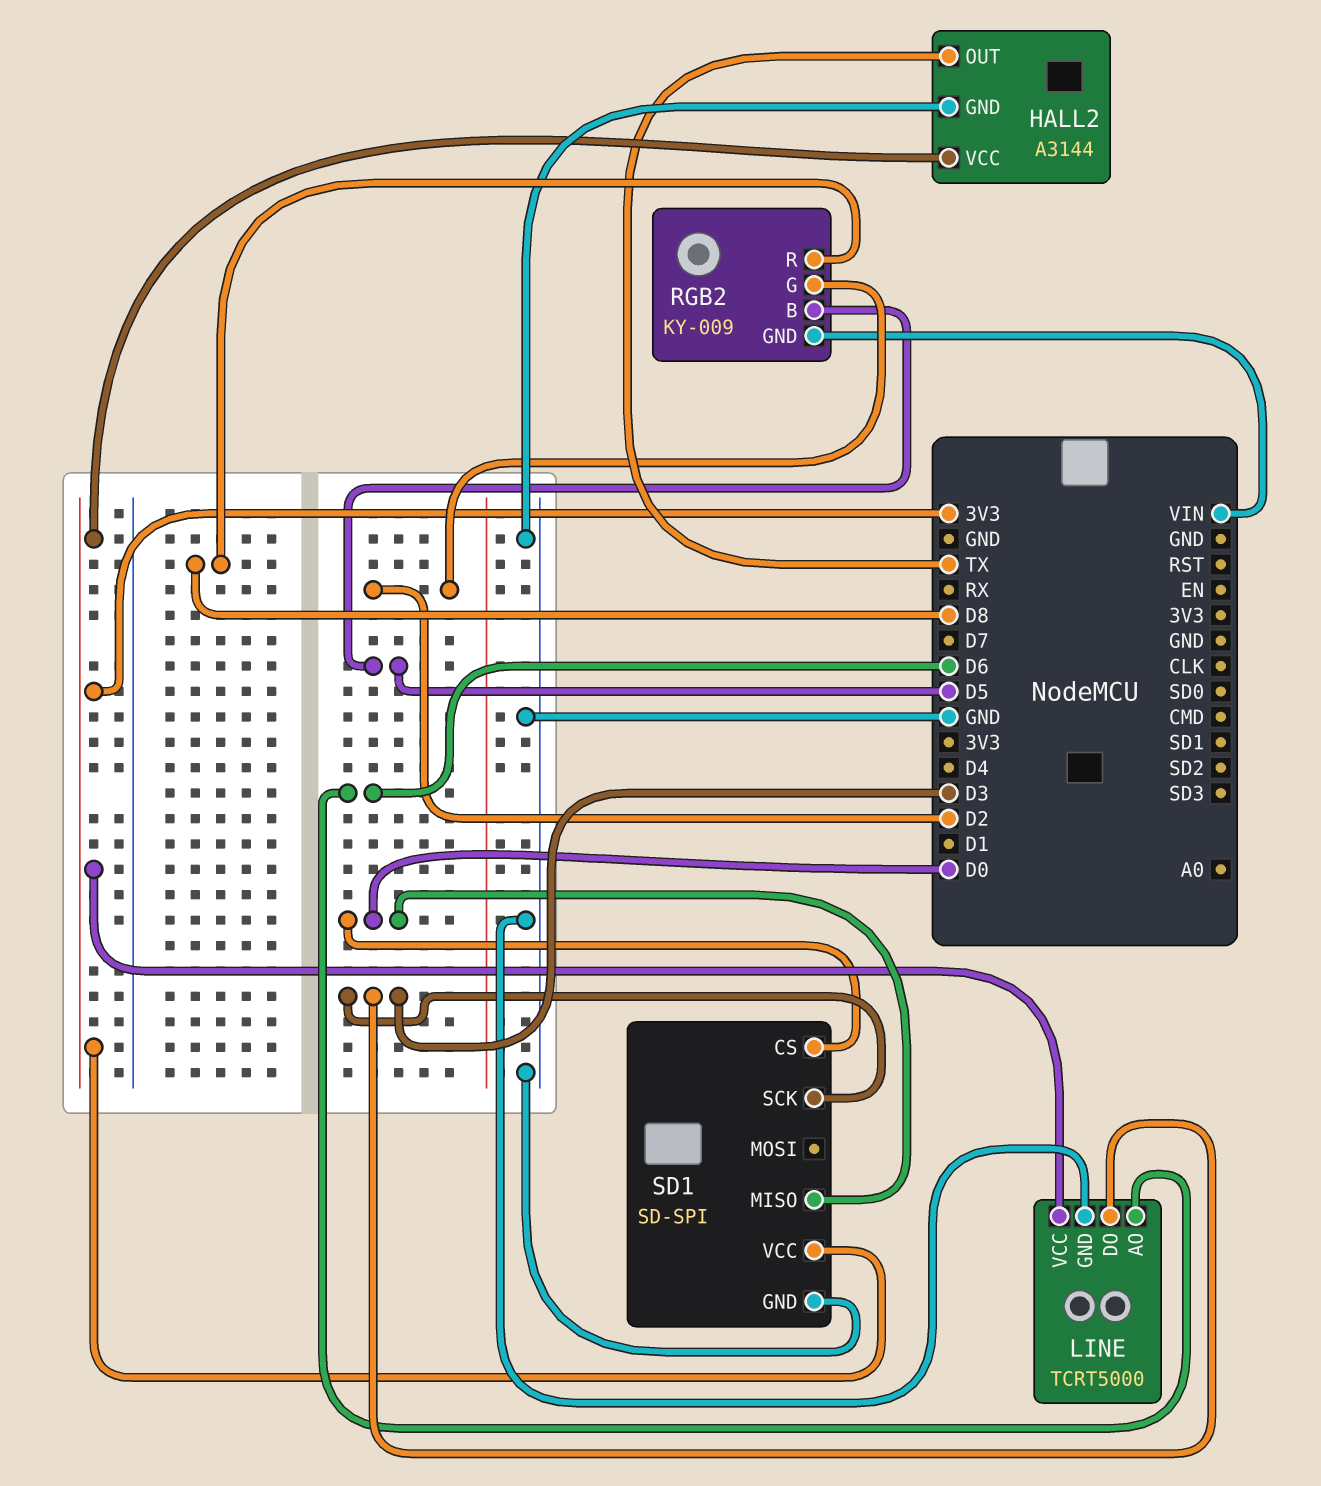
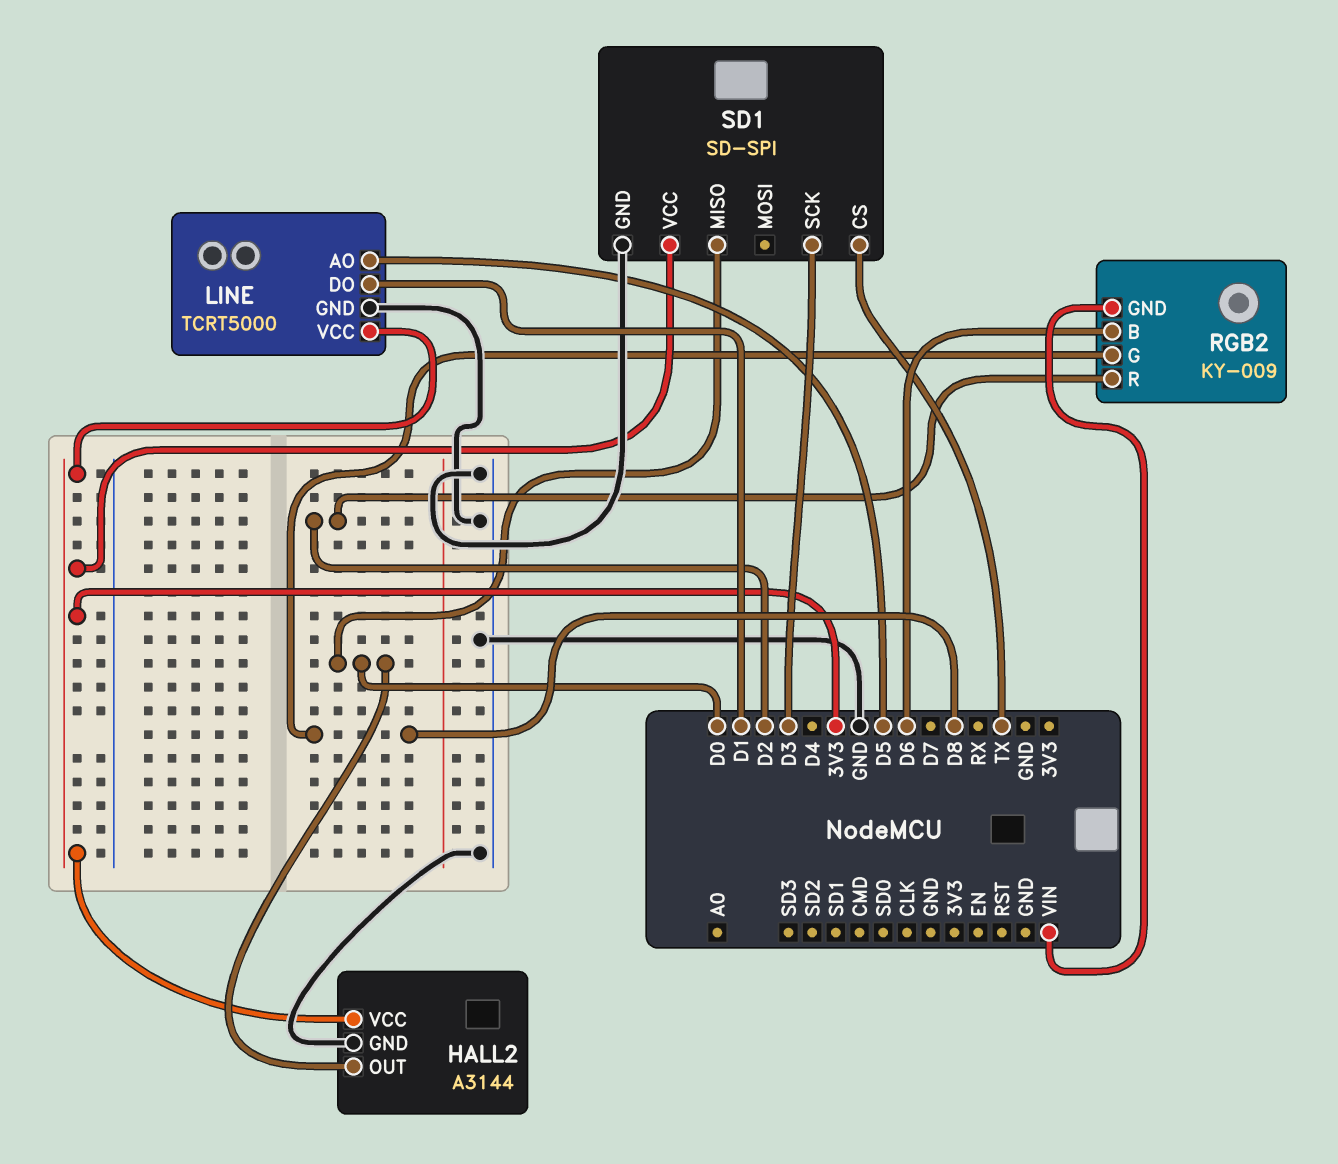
HALL2 pin OUT: TX -> D0
LINE pin AO: D6 -> D5
LINE pin DO: D3 -> D1
RGB2 pin B: D5 -> D6
RGB2 pin G: D2 -> D8
RGB2 pin R: D8 -> D2
SD1 pin CS: D0 -> TX

